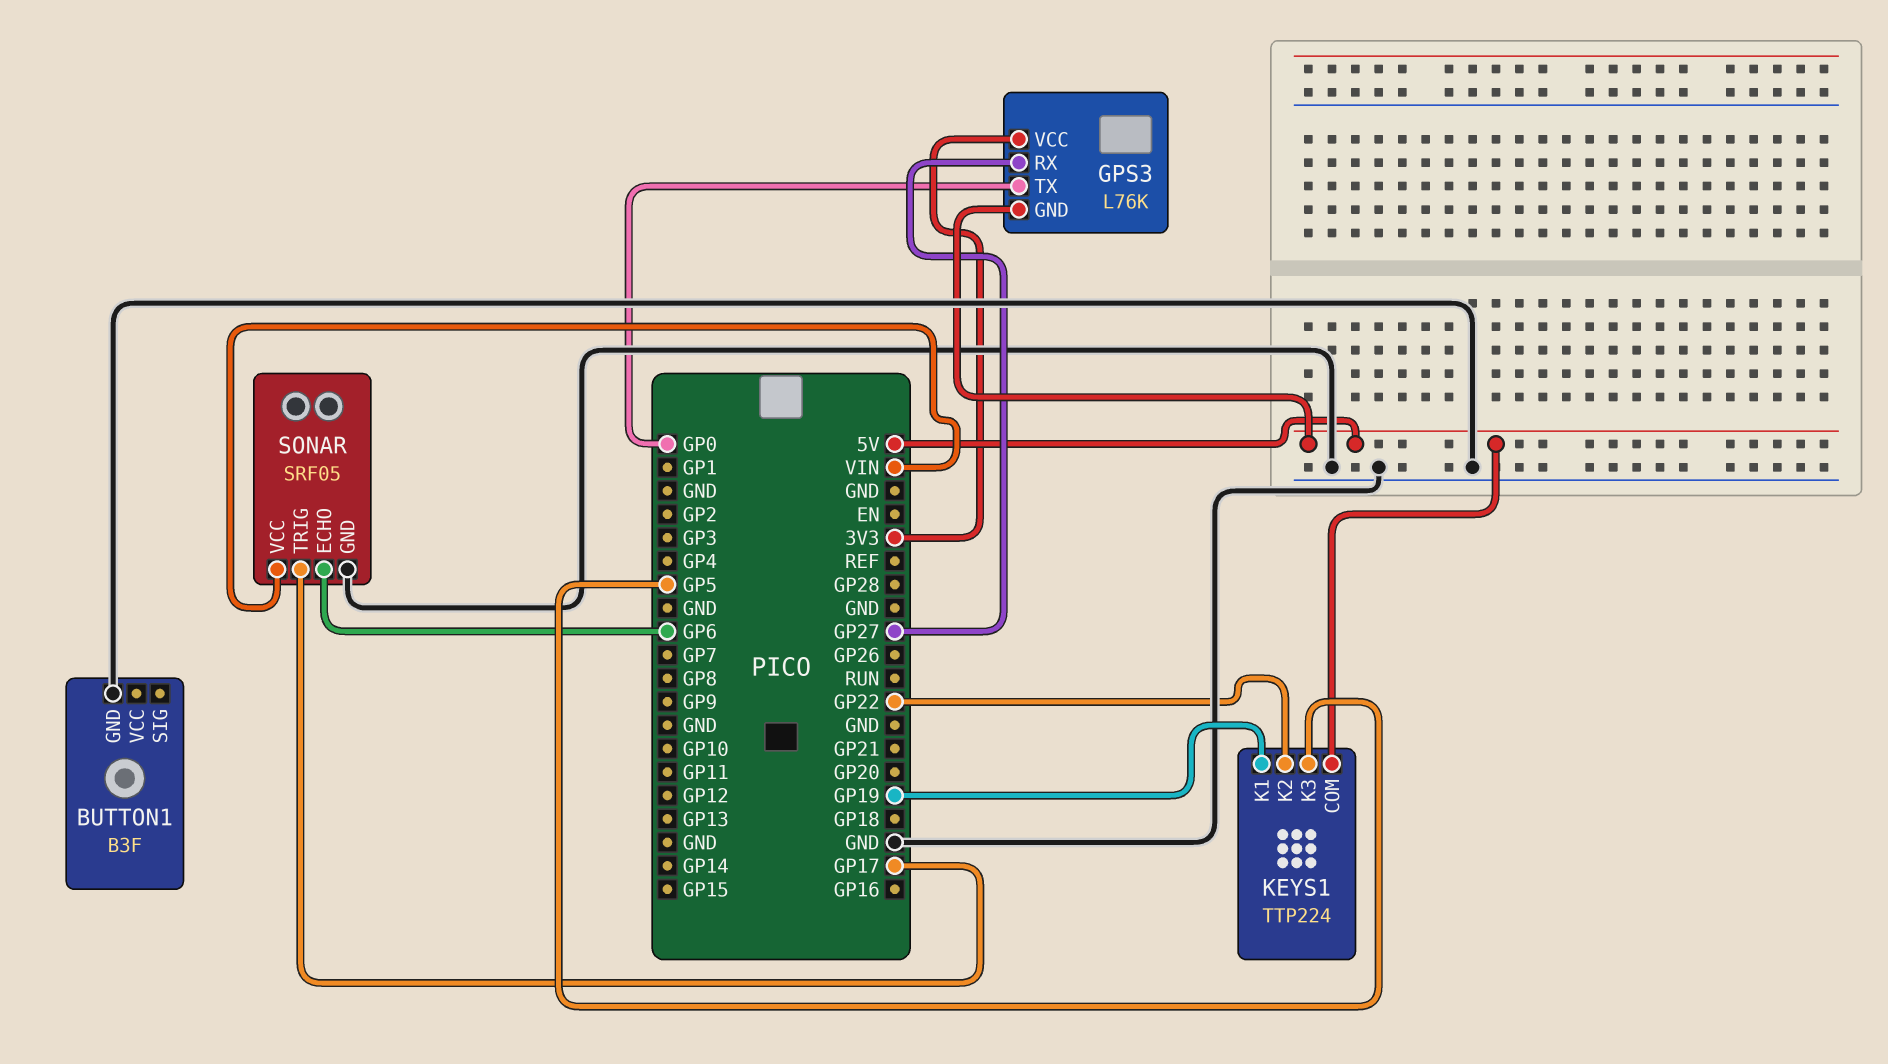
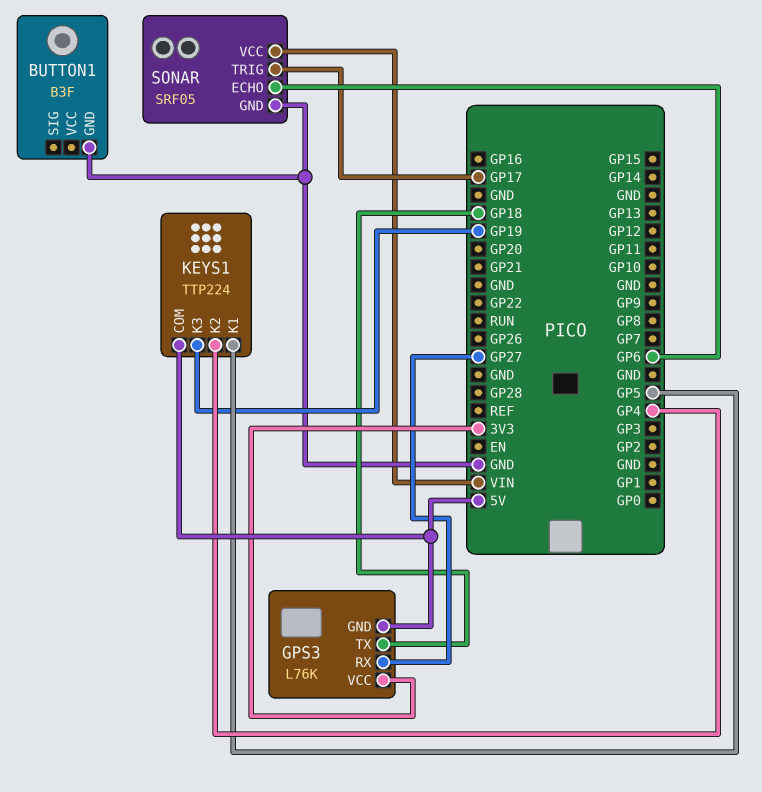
GPS3 pin TX: GP0 -> GP18
KEYS1 pin K1: GP19 -> GP5
KEYS1 pin K2: GP22 -> GP4
KEYS1 pin K3: GP5 -> GP19

